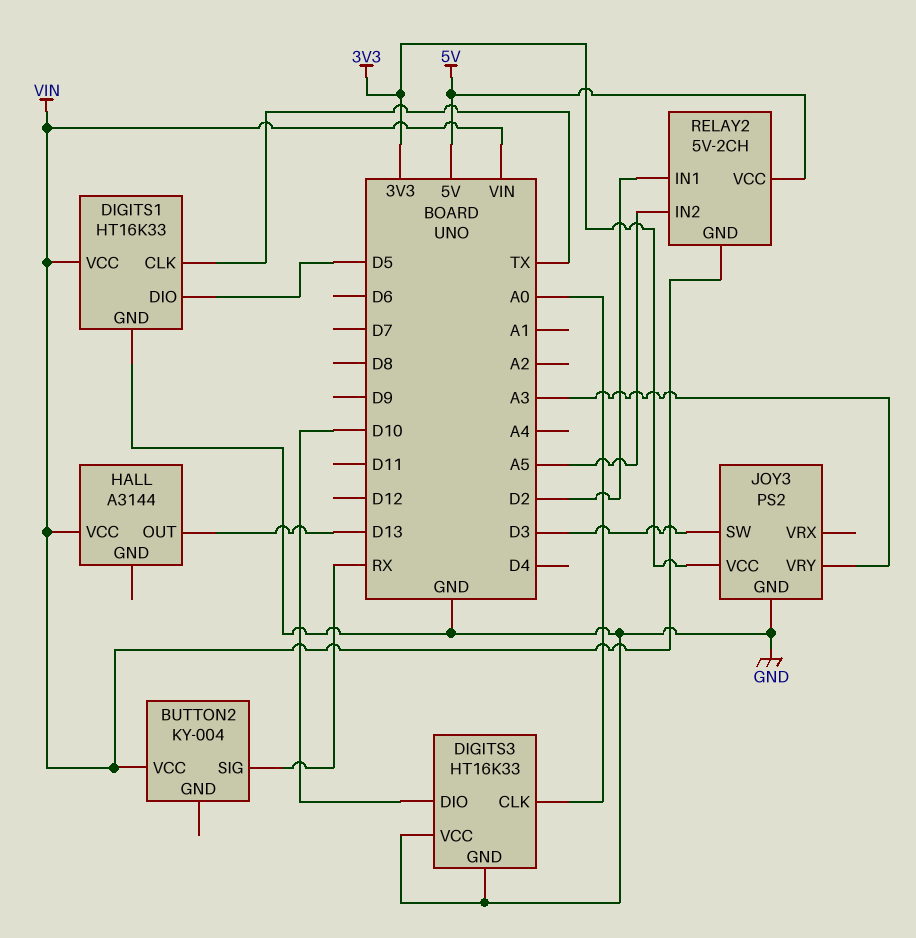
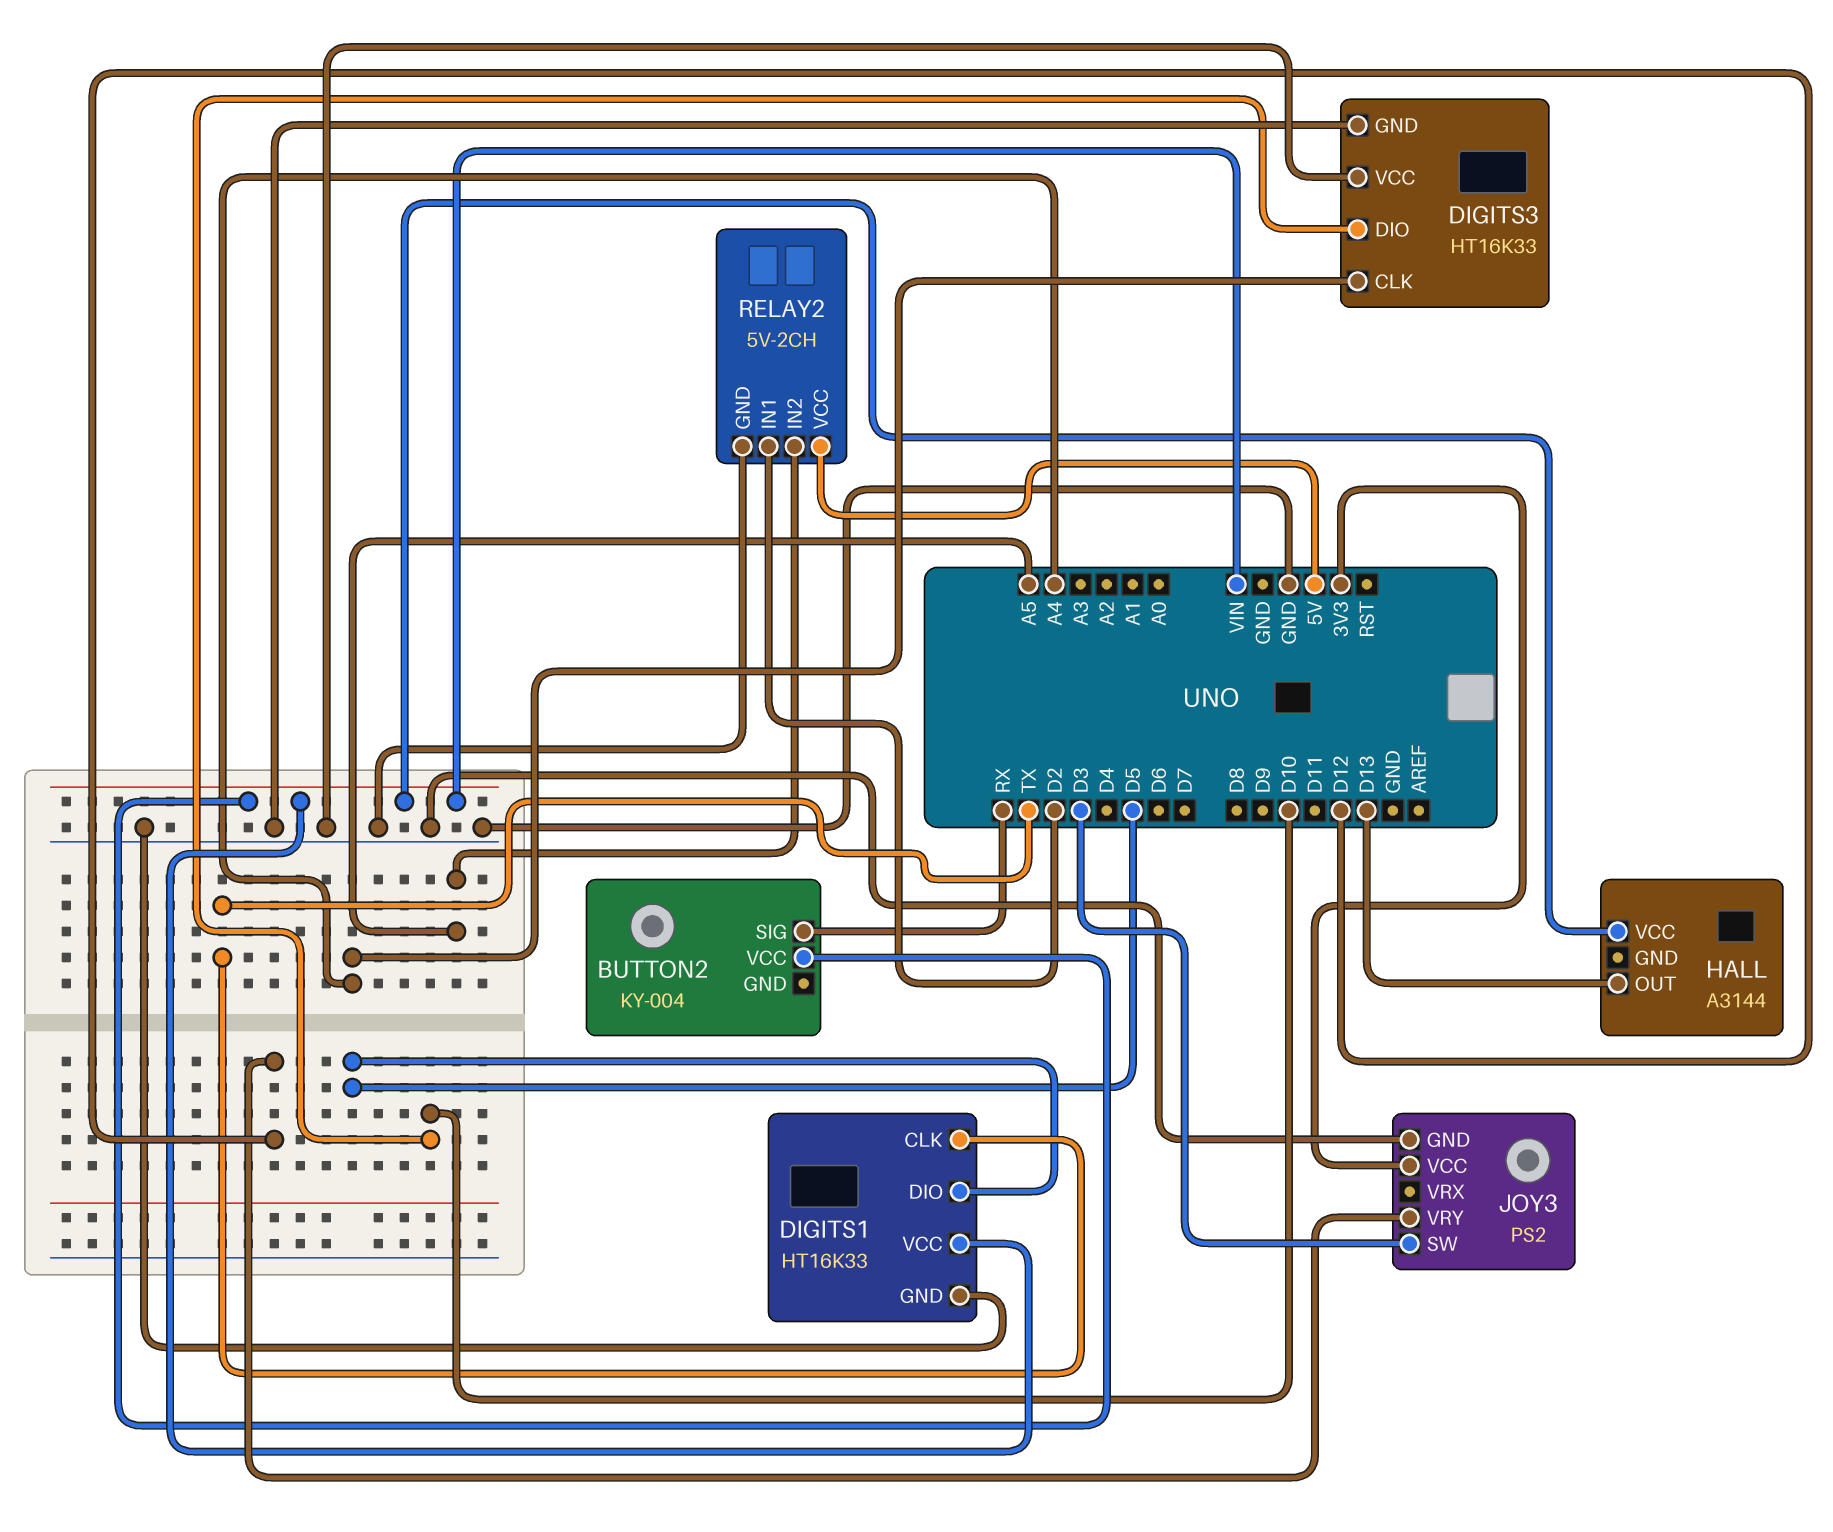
DIGITS3 pin CLK: A0 -> A4
JOY3 pin VRY: A3 -> D12
RELAY2 pin GND: VIN -> GND

